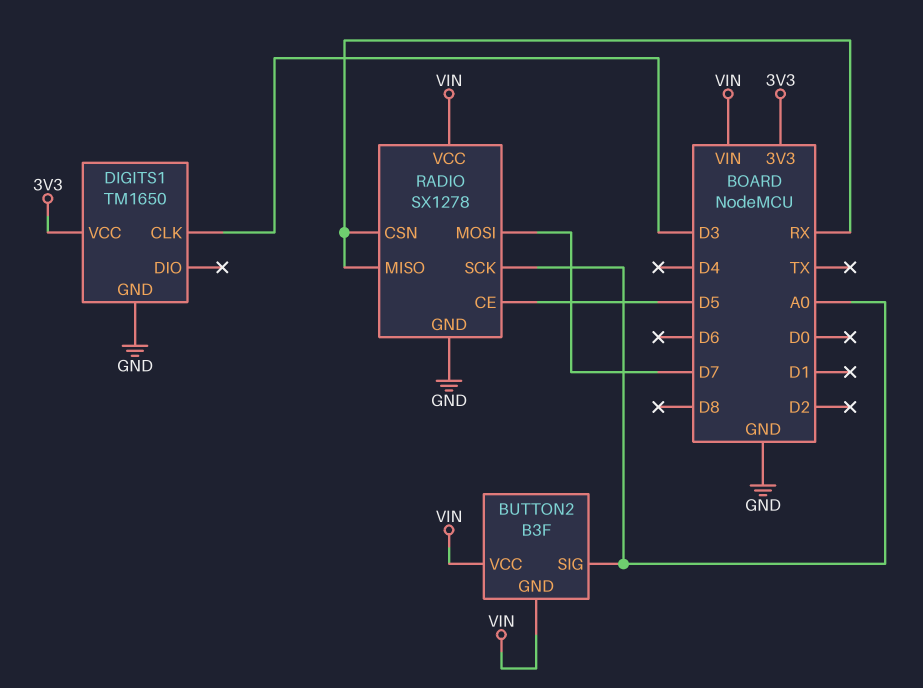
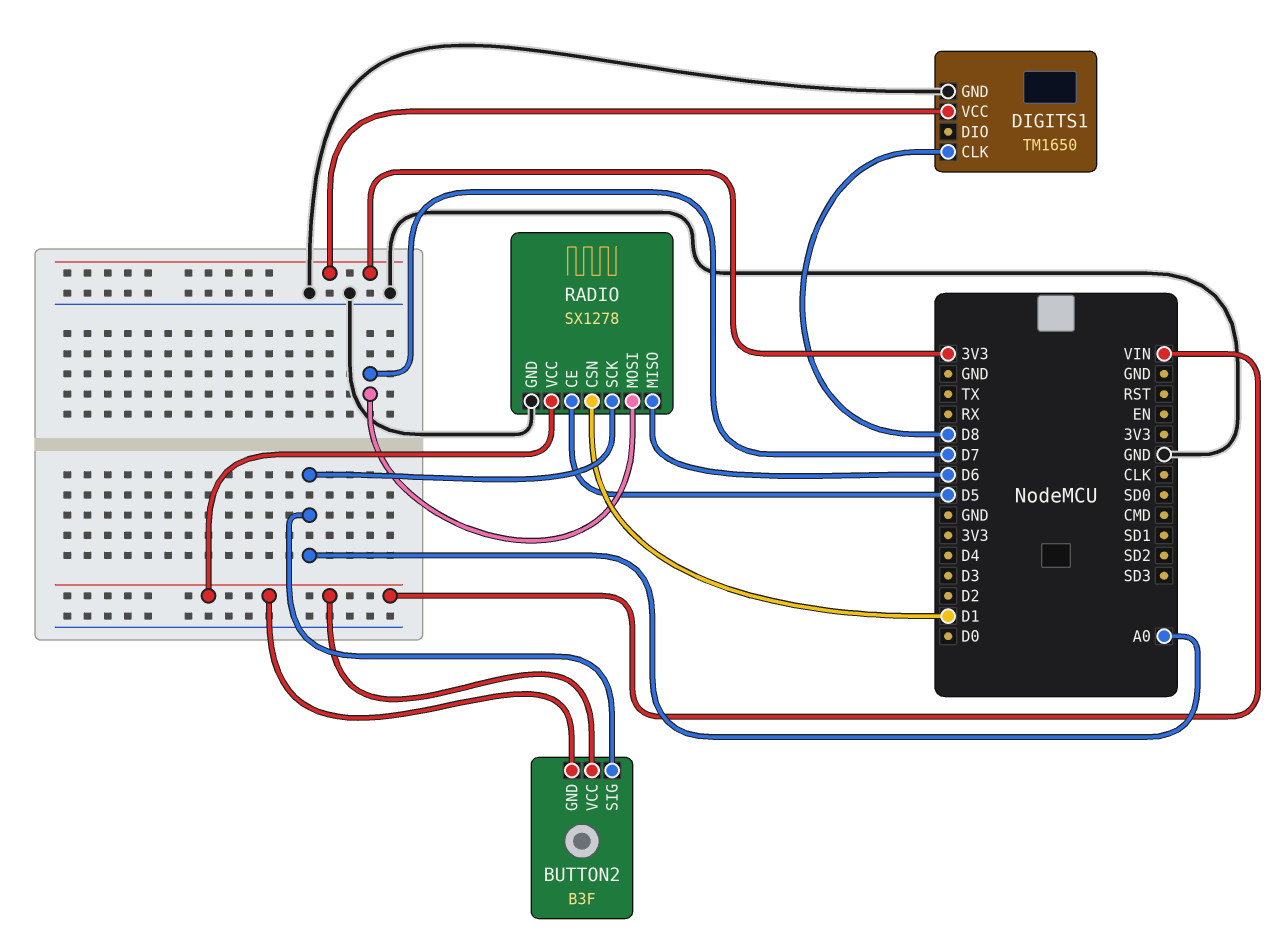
DIGITS1 pin CLK: D3 -> D8
RADIO pin CSN: RX -> D1
RADIO pin MISO: RX -> D6

